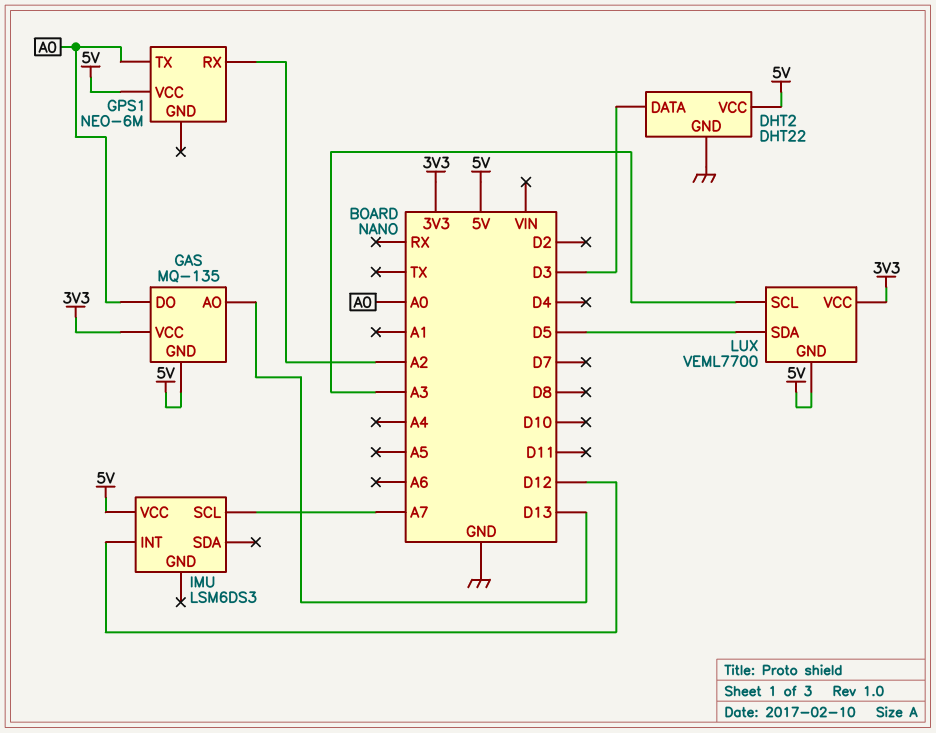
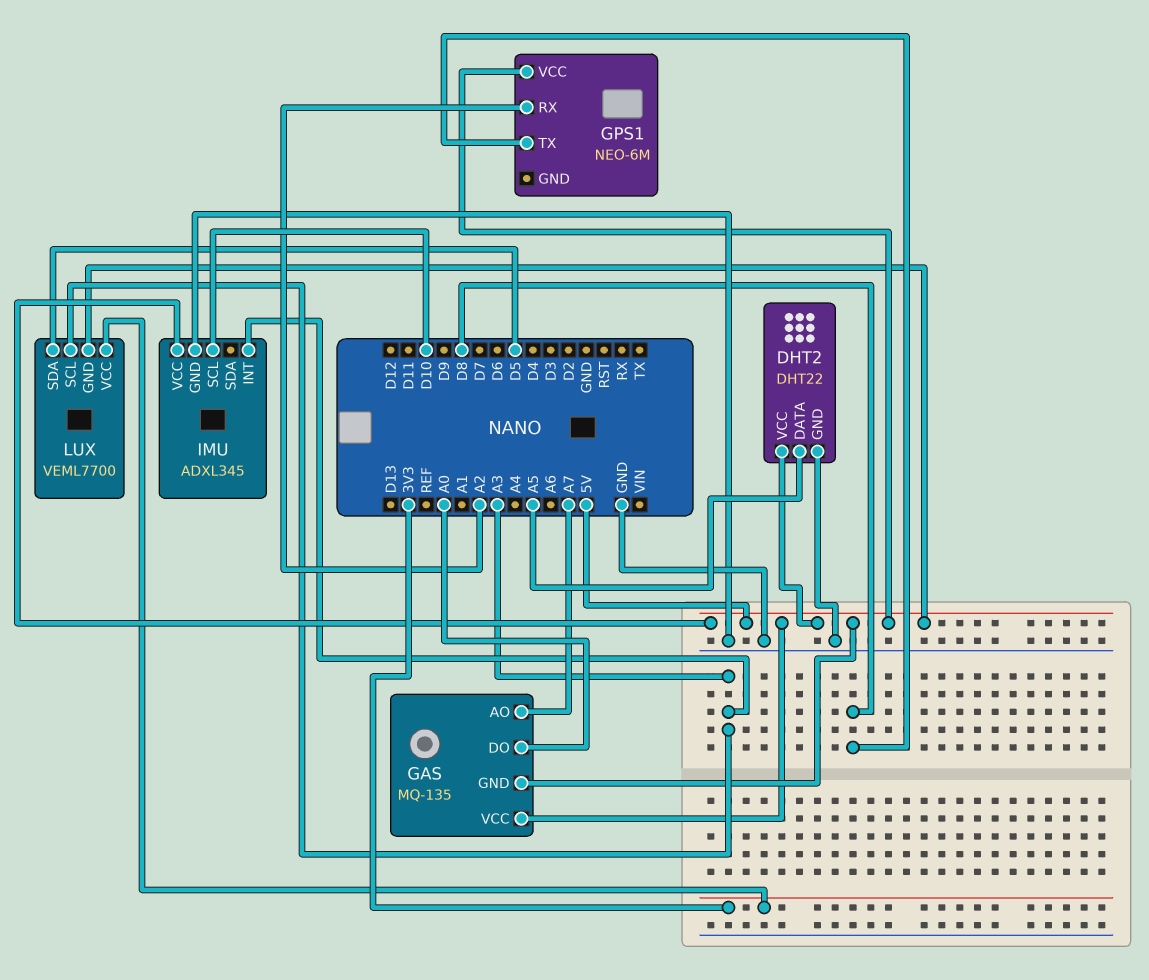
DHT2 pin DATA: D3 -> A5
GAS pin AO: D13 -> A7
GAS pin VCC: 3V3 -> 5V
GPS1 pin TX: A0 -> D8
IMU: LSM6DS3 -> ADXL345
IMU pin GND: none -> GND
IMU pin INT: D12 -> A3
IMU pin SCL: A7 -> D10

